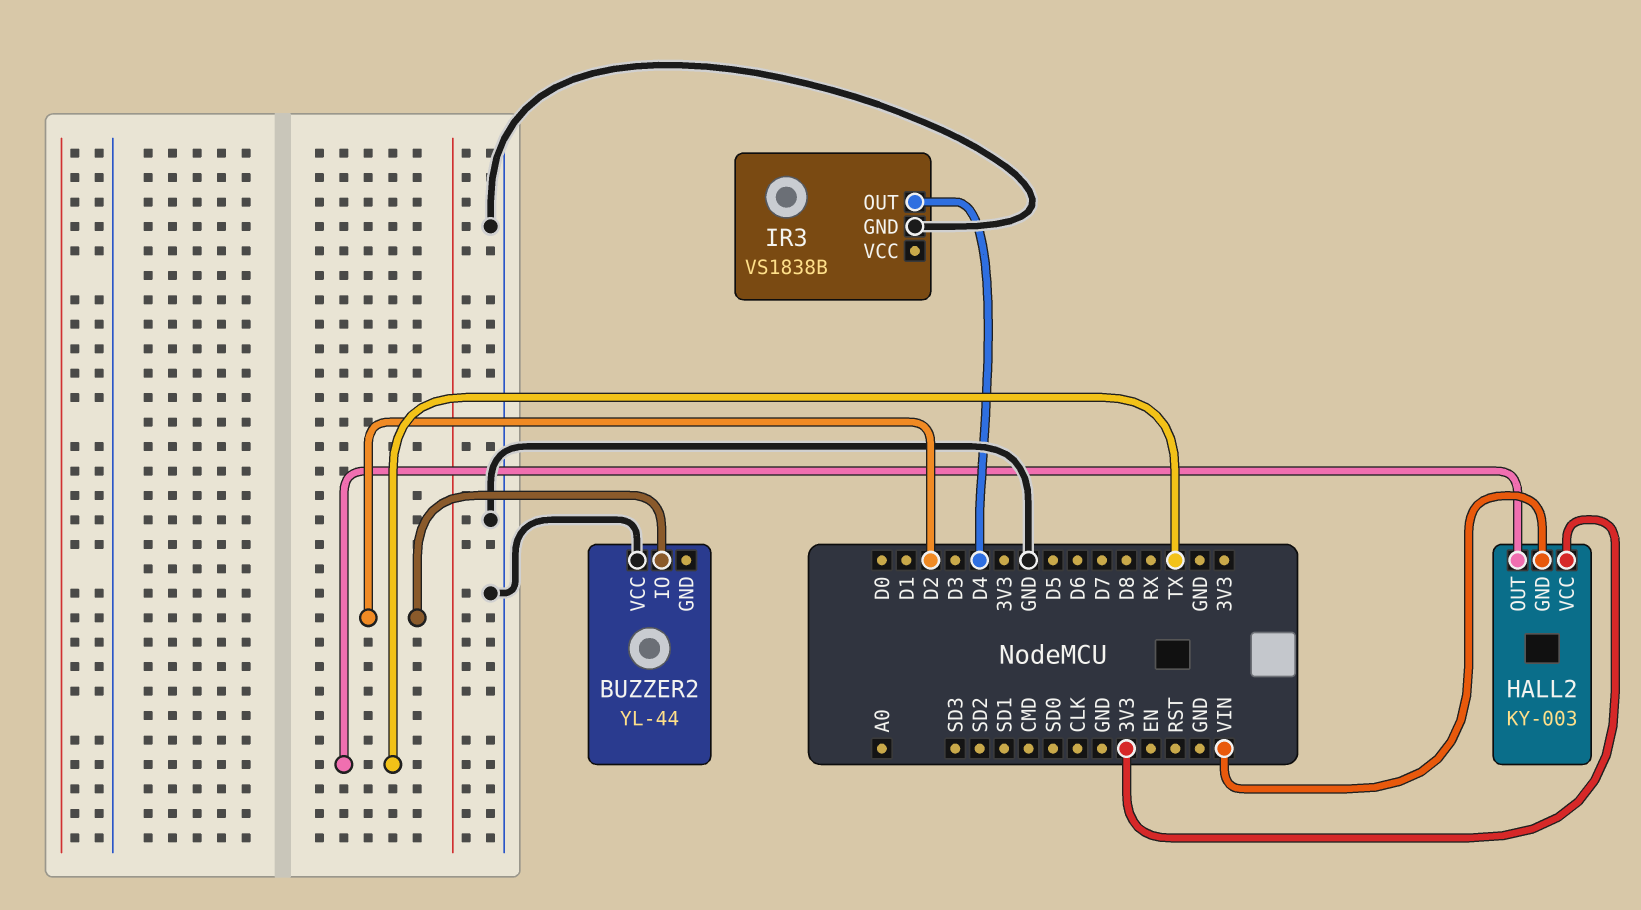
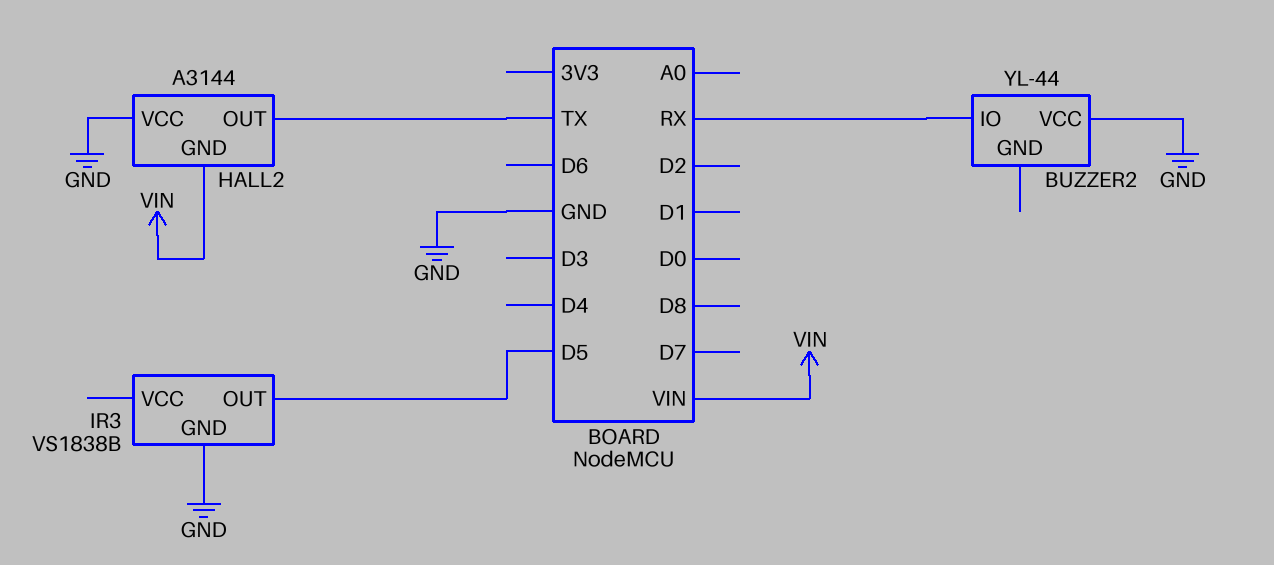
BUZZER2 pin IO: D2 -> RX
HALL2: KY-003 -> A3144
HALL2 pin VCC: 3V3 -> GND
IR3 pin OUT: D4 -> D5

